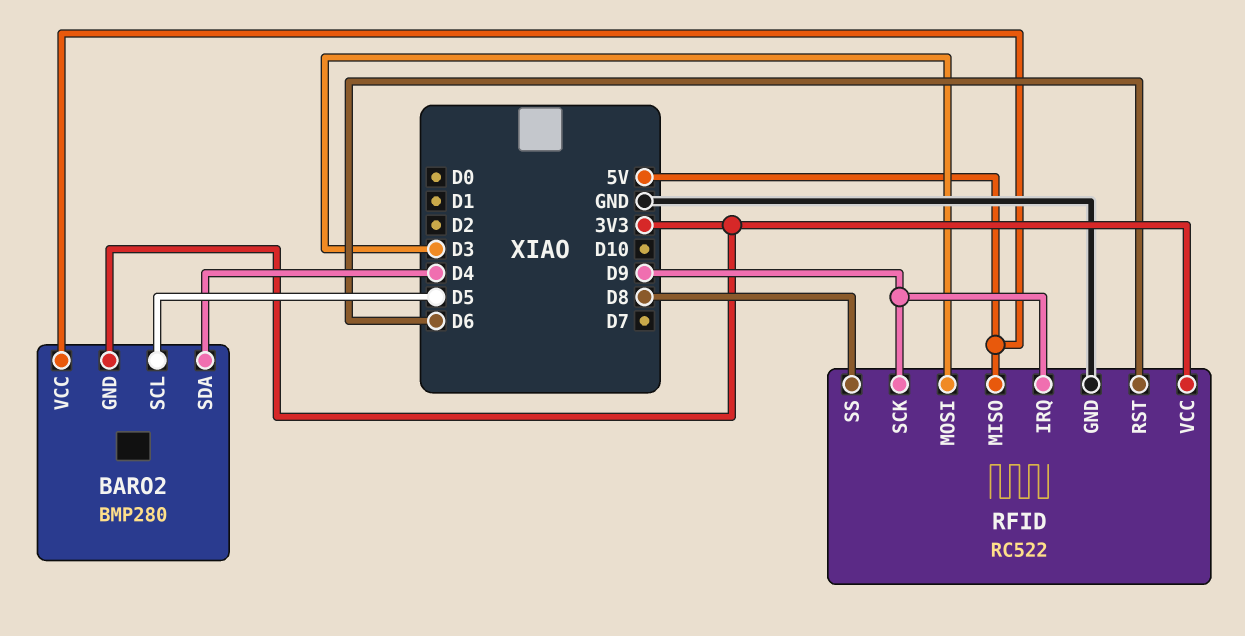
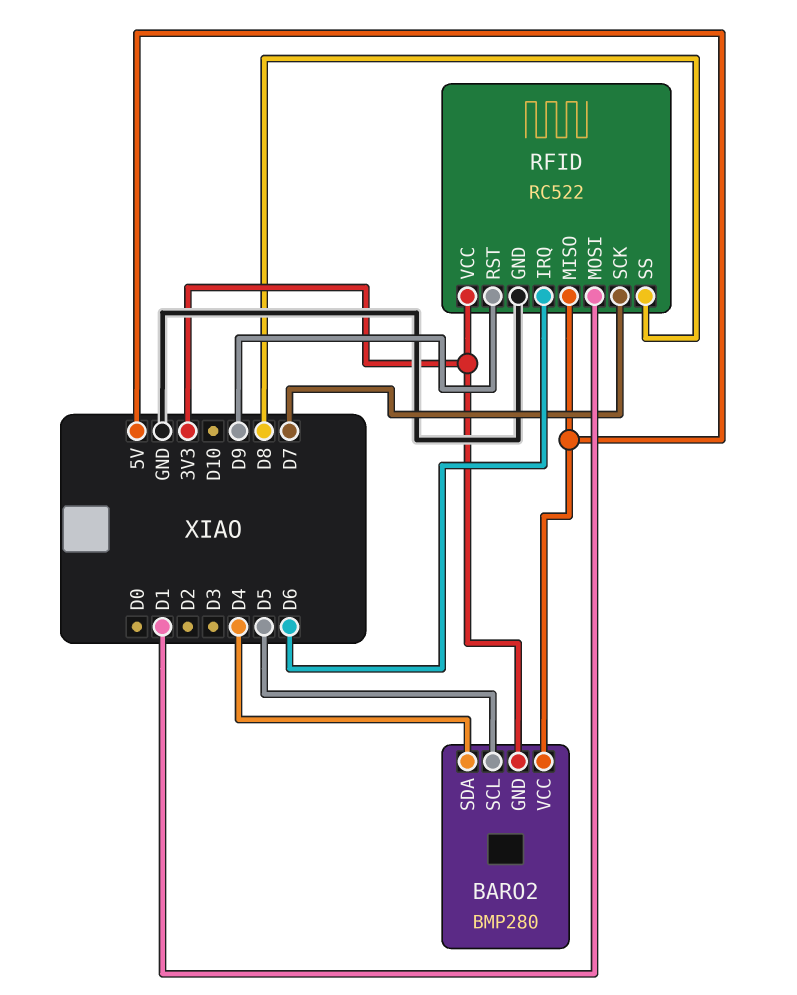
RFID pin IRQ: D9 -> D6
RFID pin MOSI: D3 -> D1
RFID pin RST: D6 -> D9
RFID pin SCK: D9 -> D7

